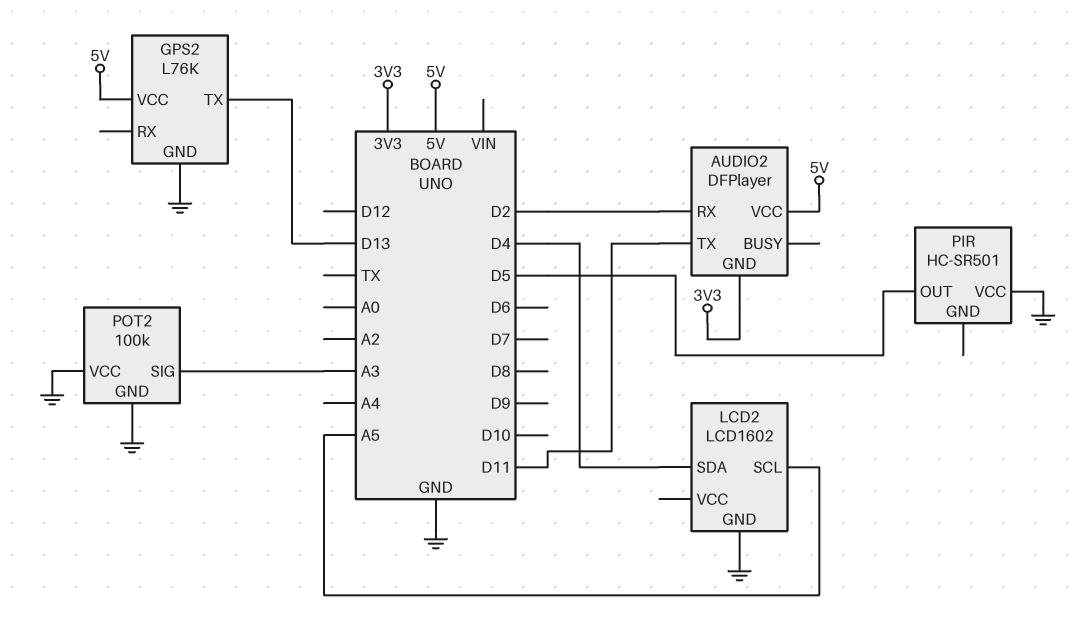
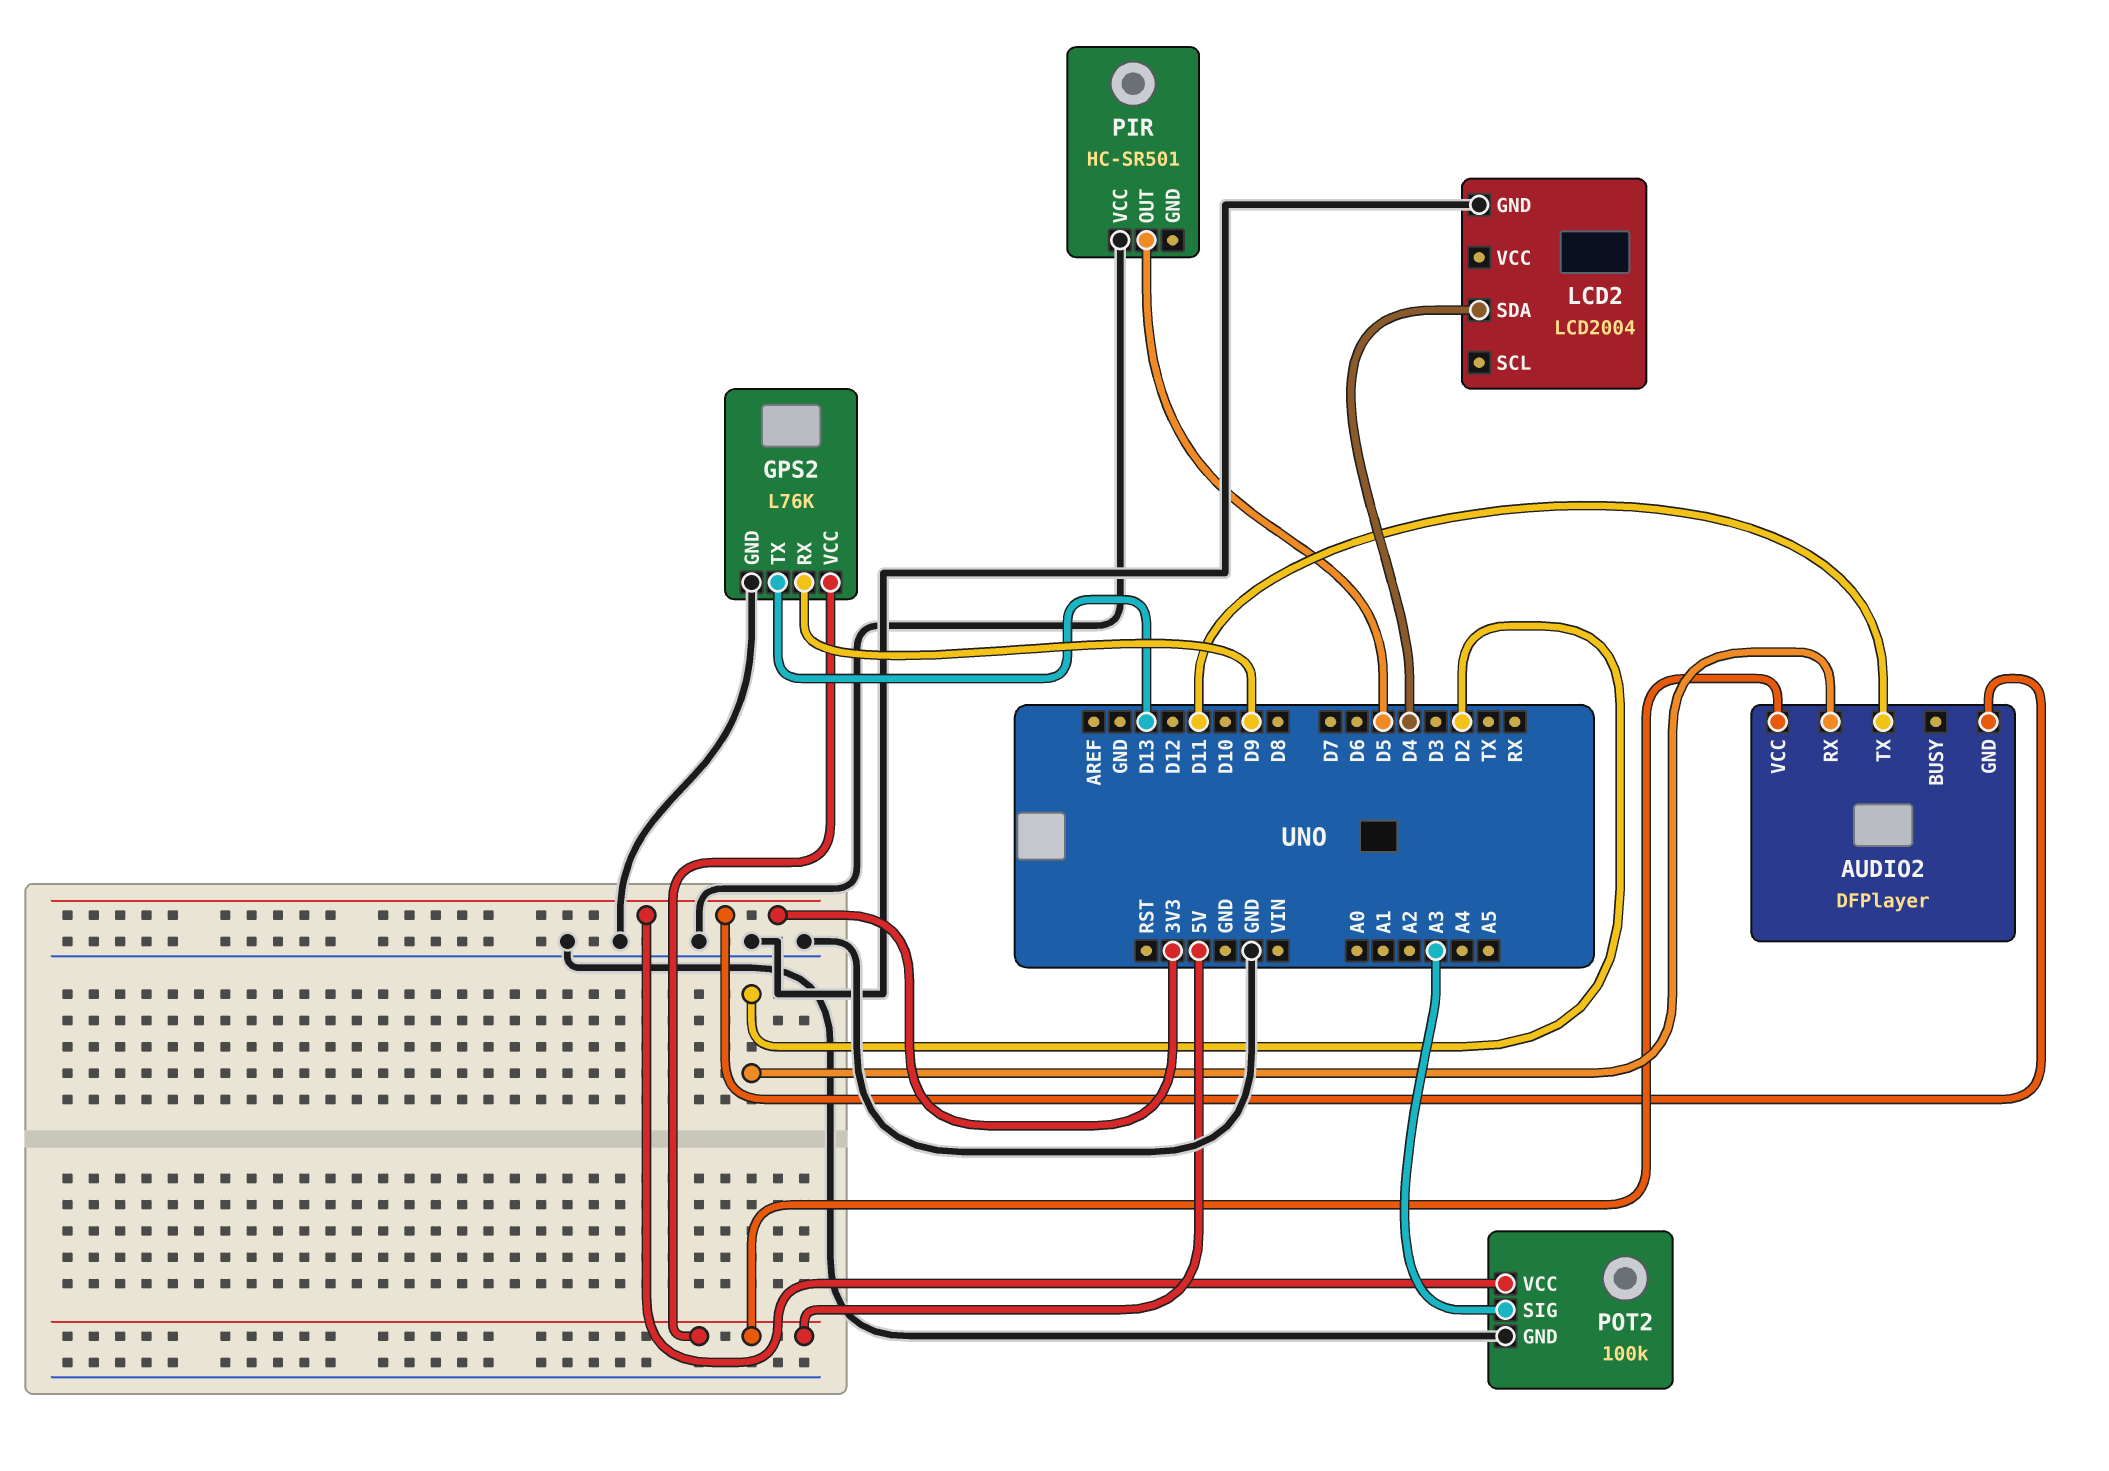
GPS2 pin RX: none -> D9
LCD2: LCD1602 -> LCD2004
LCD2 pin SCL: A5 -> none
POT2 pin VCC: GND -> 3V3

